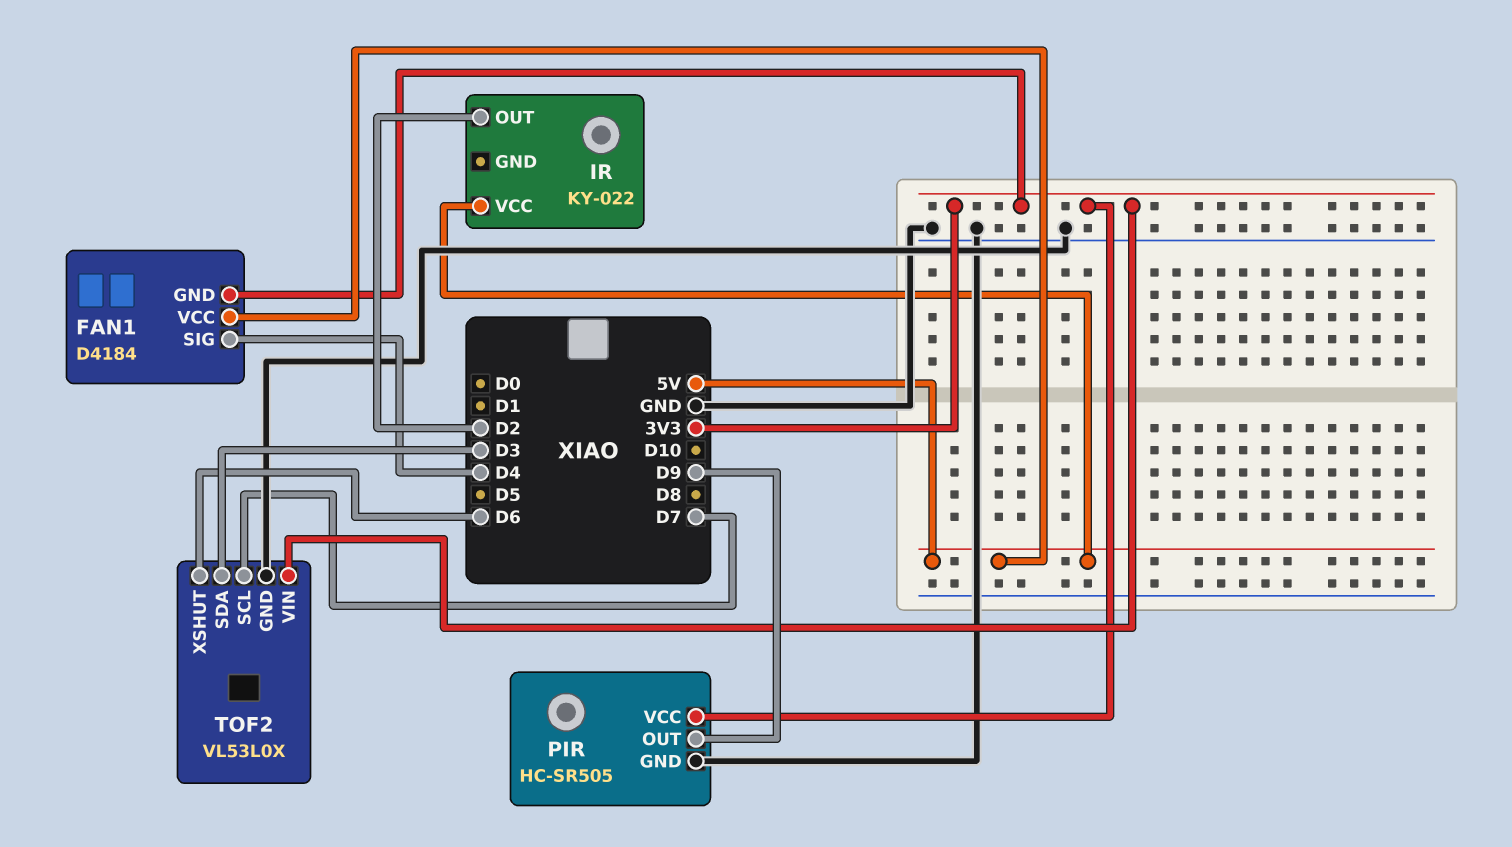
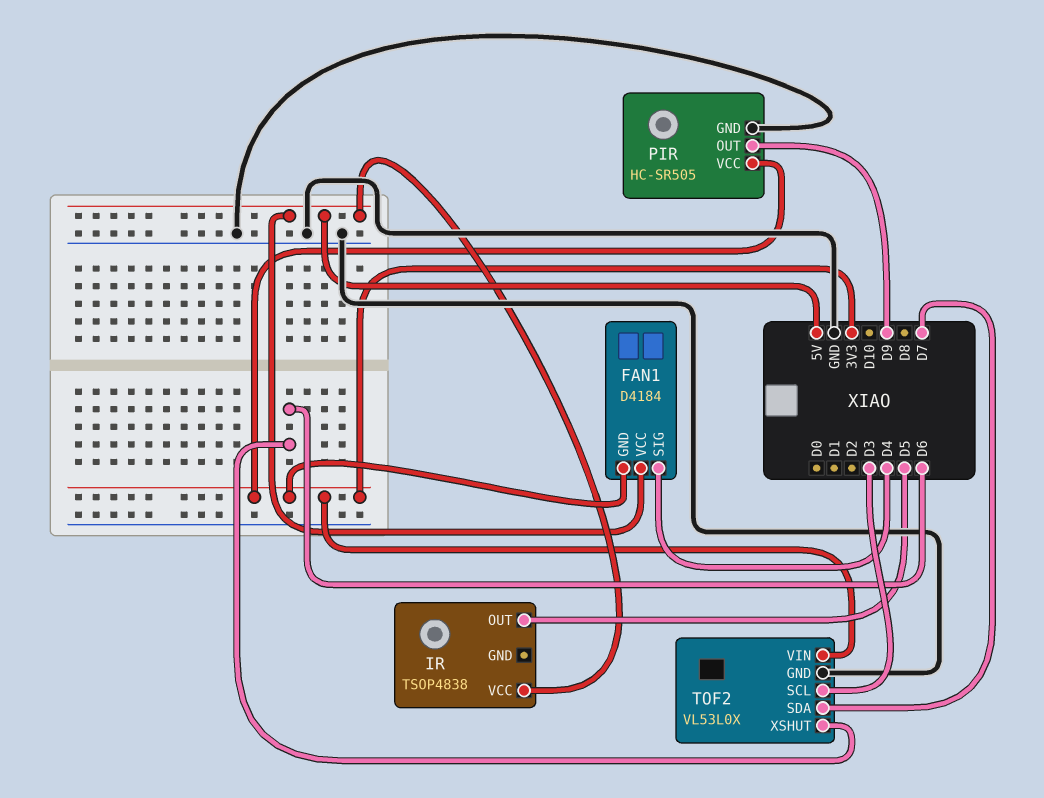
IR: KY-022 -> TSOP4838
IR pin OUT: D2 -> D5
TOF2 pin SCL: D7 -> D3
TOF2 pin SDA: D3 -> D7

